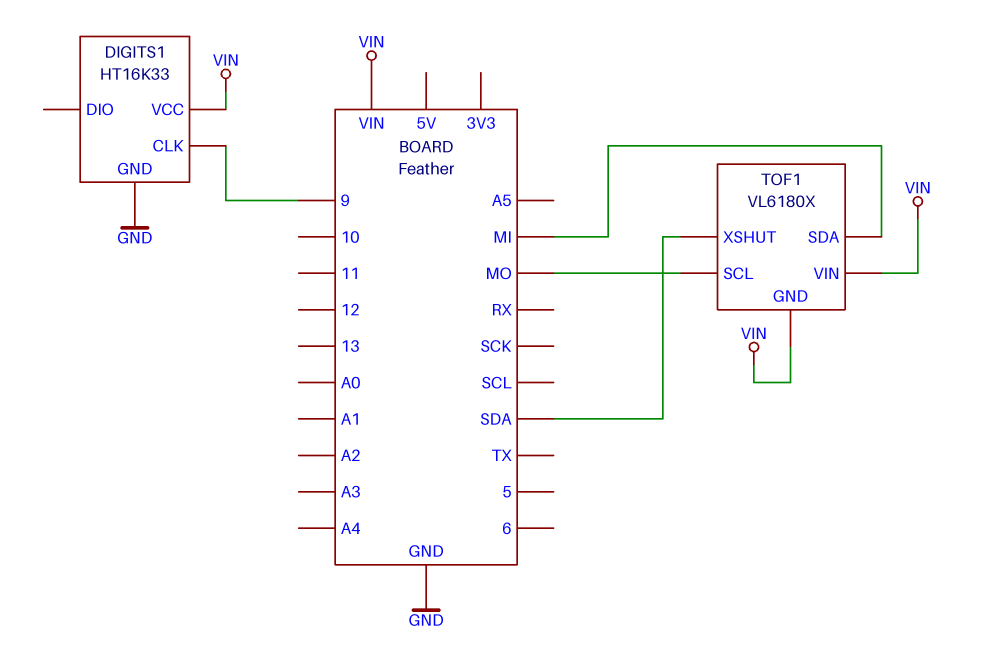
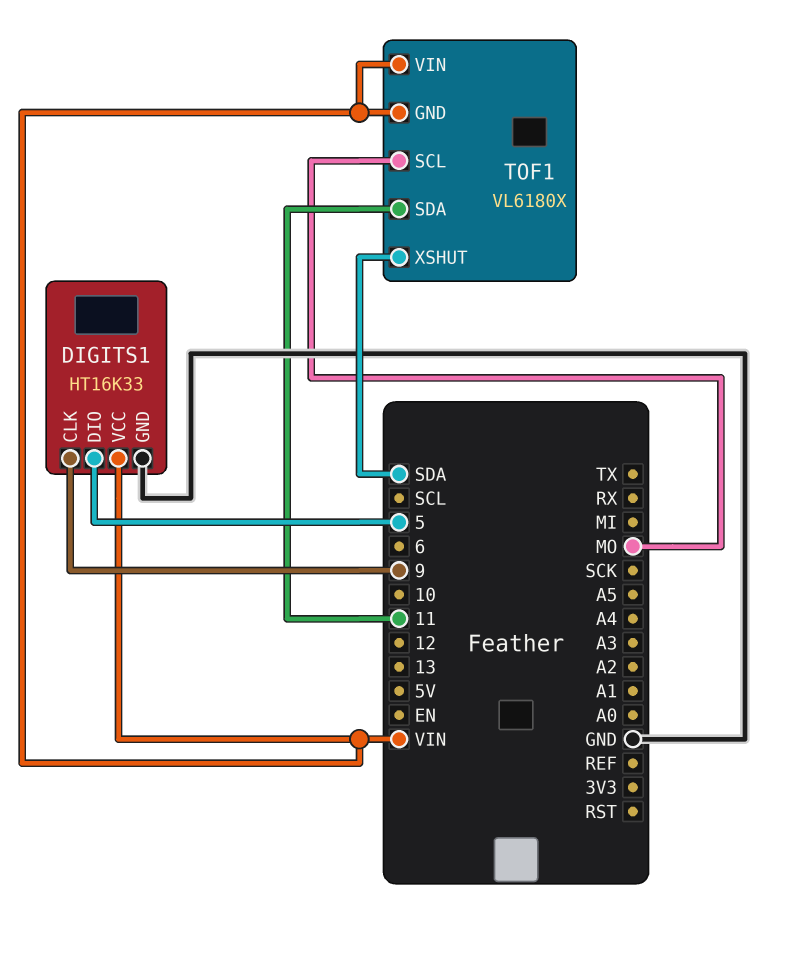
DIGITS1 pin DIO: none -> 5
TOF1 pin SDA: MI -> 11

